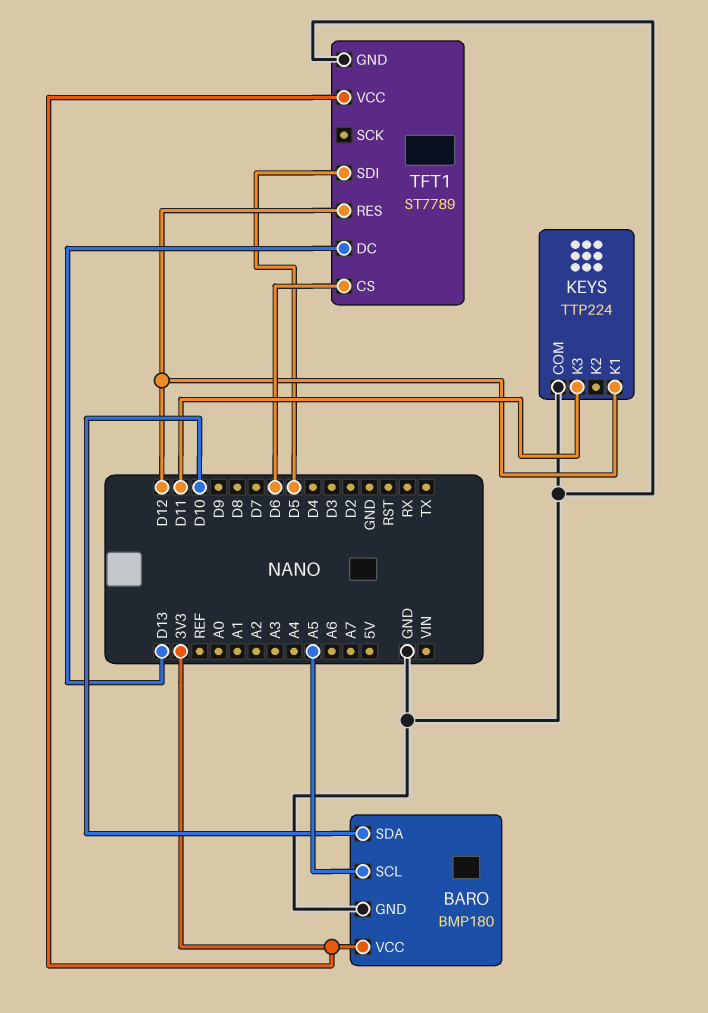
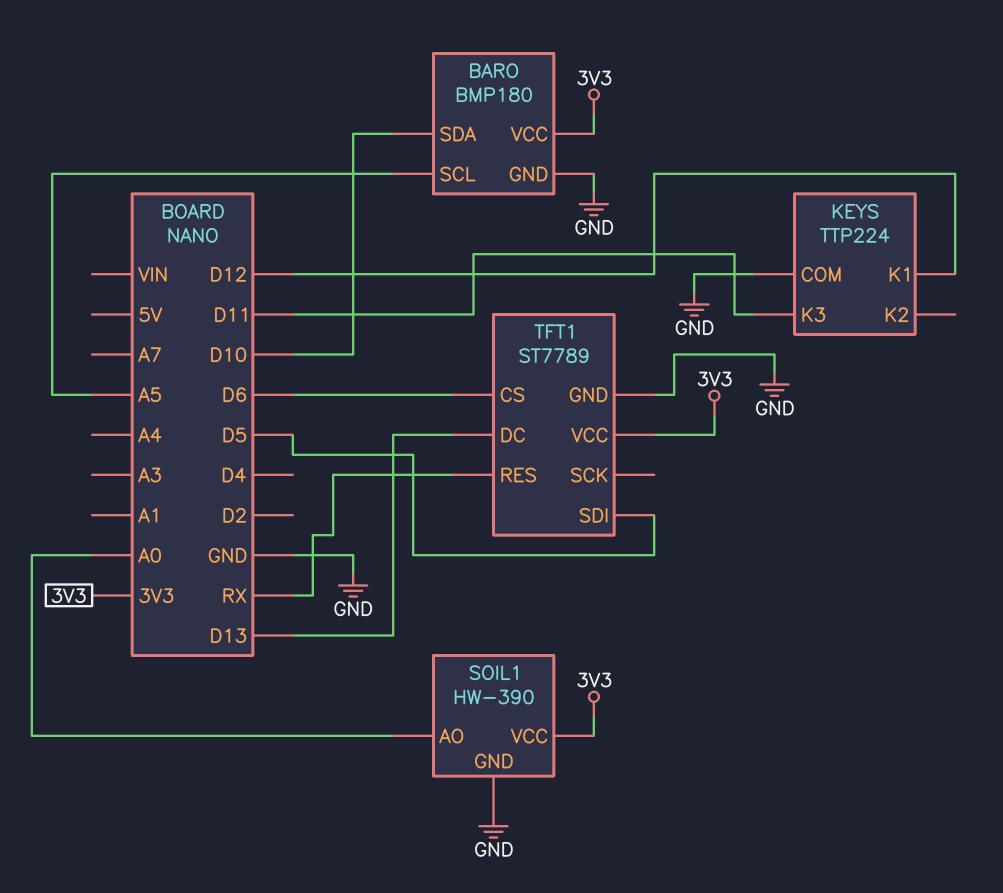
SOIL1: none -> HW-390
SOIL1 pin AO: none -> A0
SOIL1 pin GND: none -> GND
SOIL1 pin VCC: none -> 3V3
TFT1 pin RES: D12 -> RX

